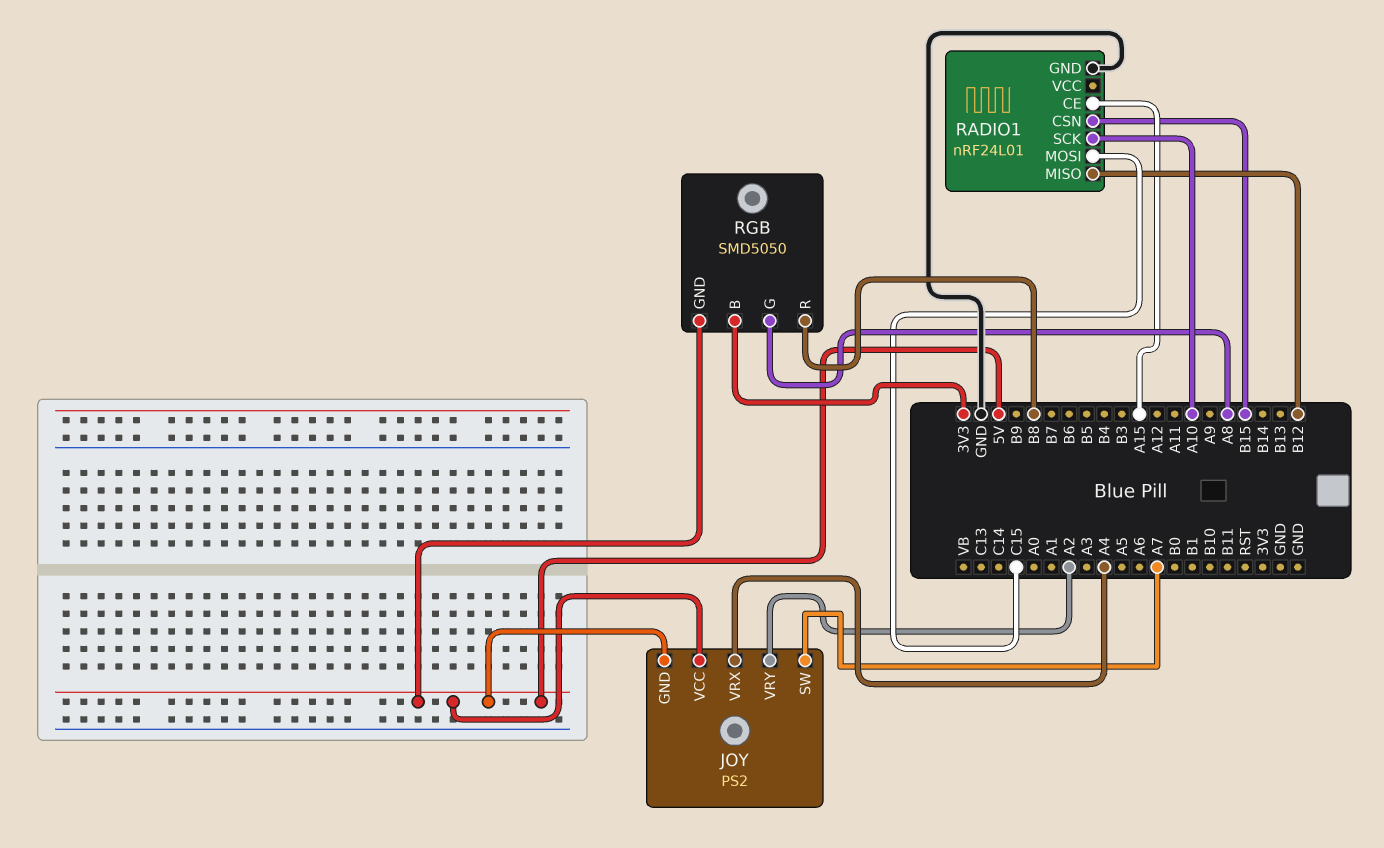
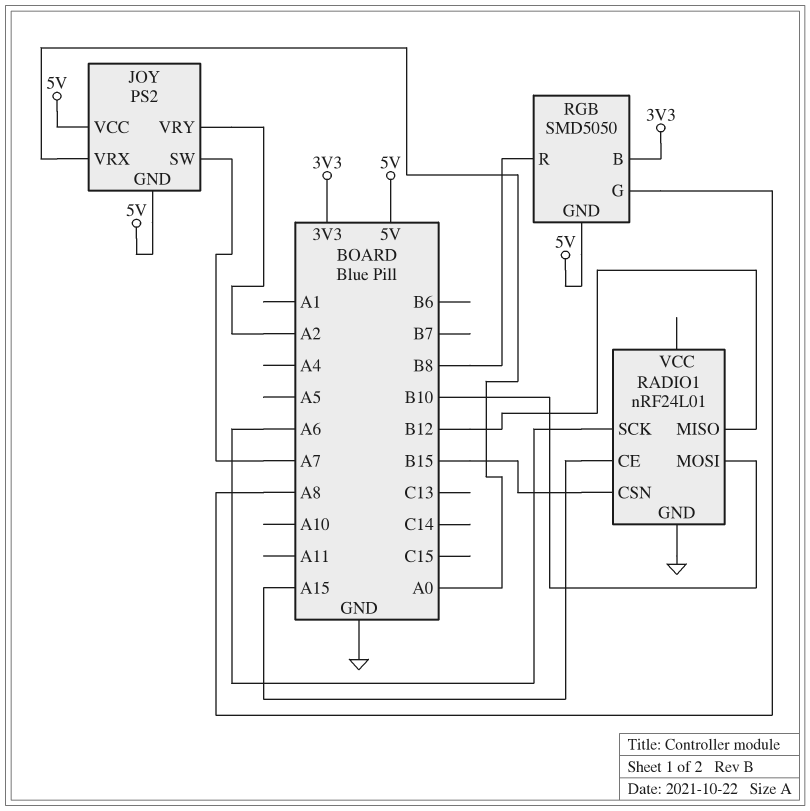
JOY pin VRX: A4 -> A0
RADIO1 pin MOSI: C15 -> B10
RADIO1 pin SCK: A10 -> A6

